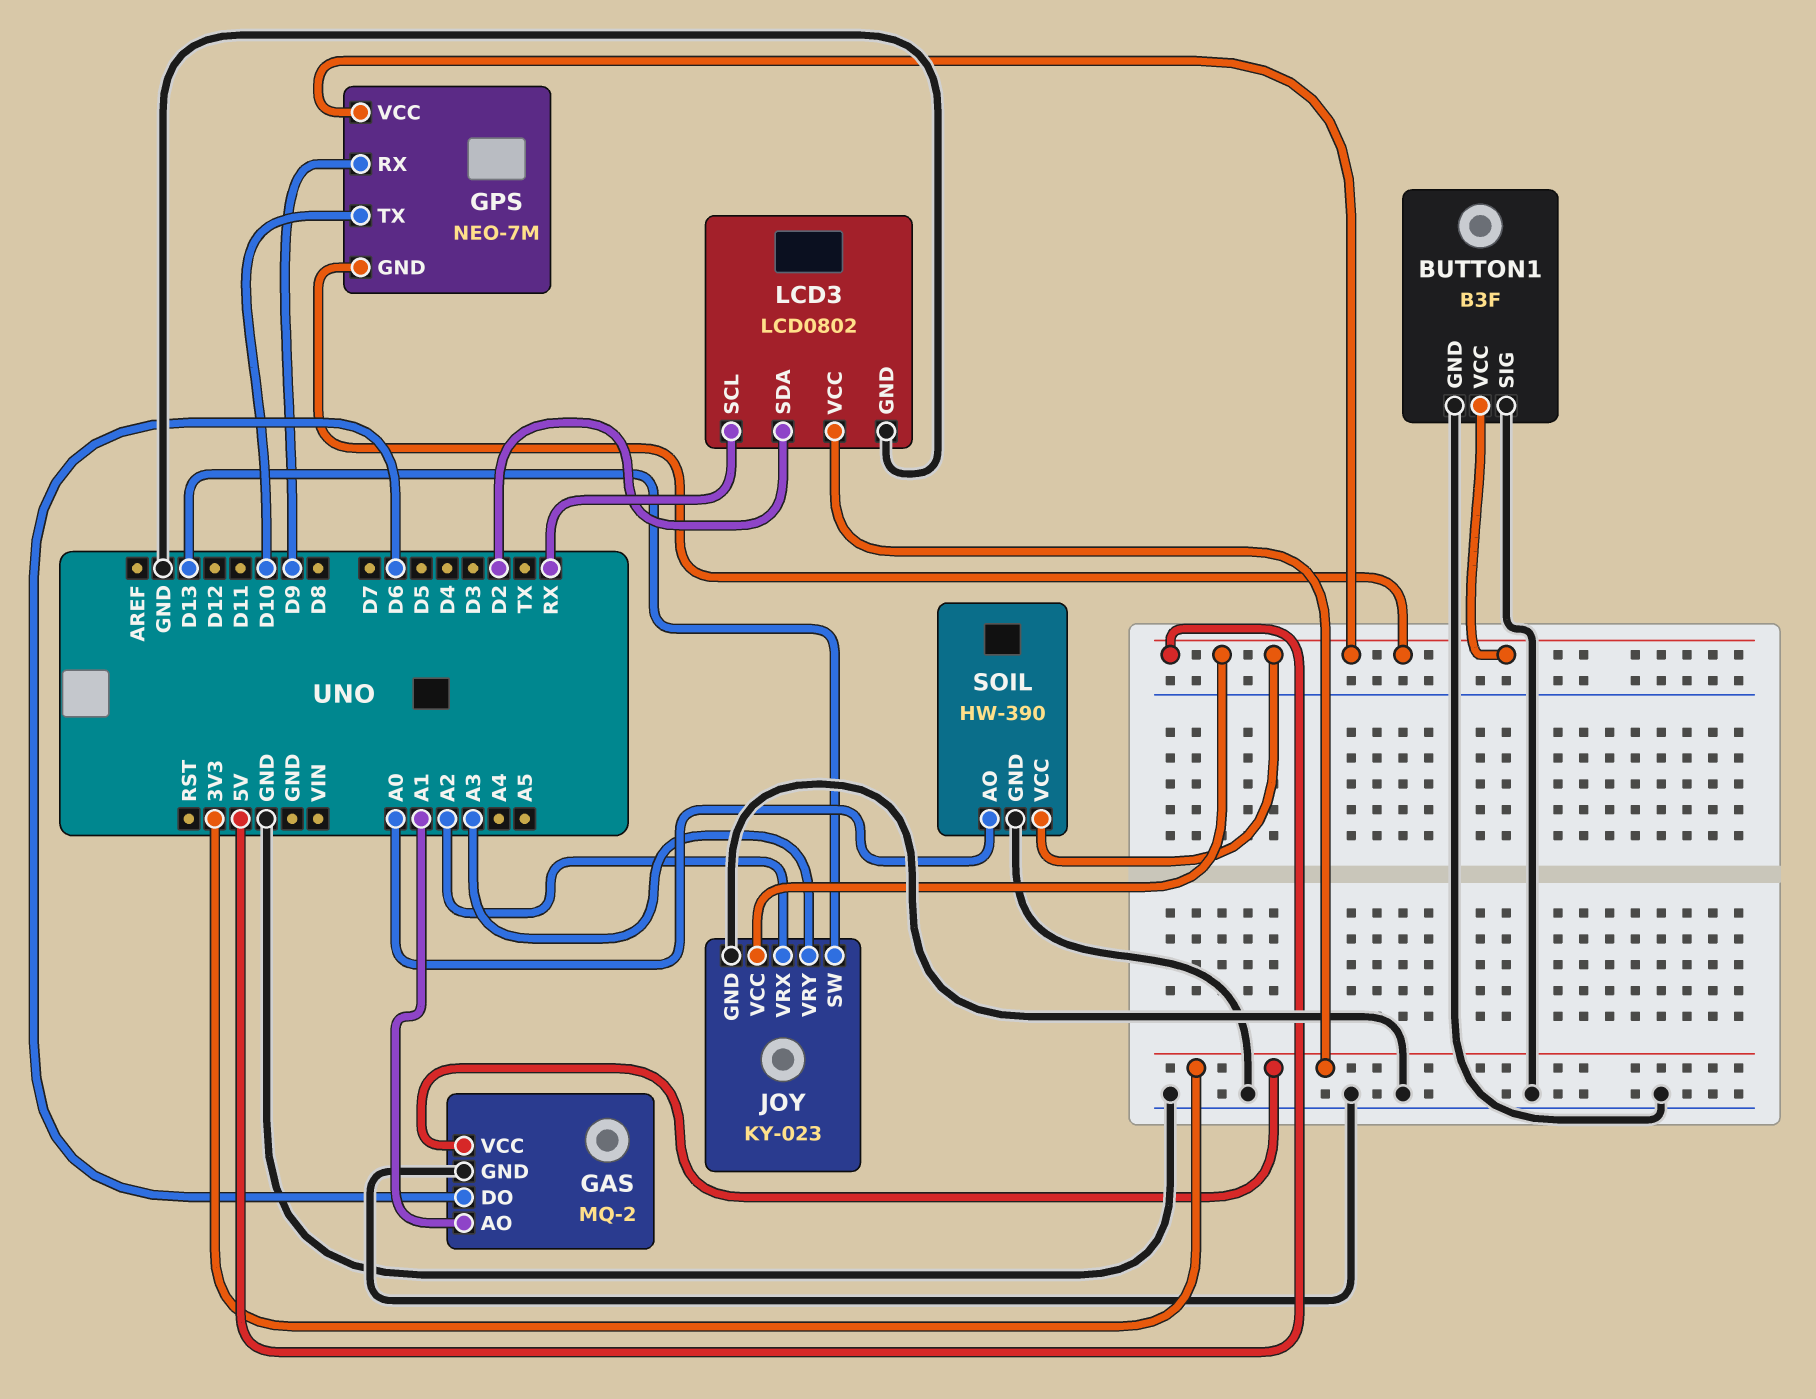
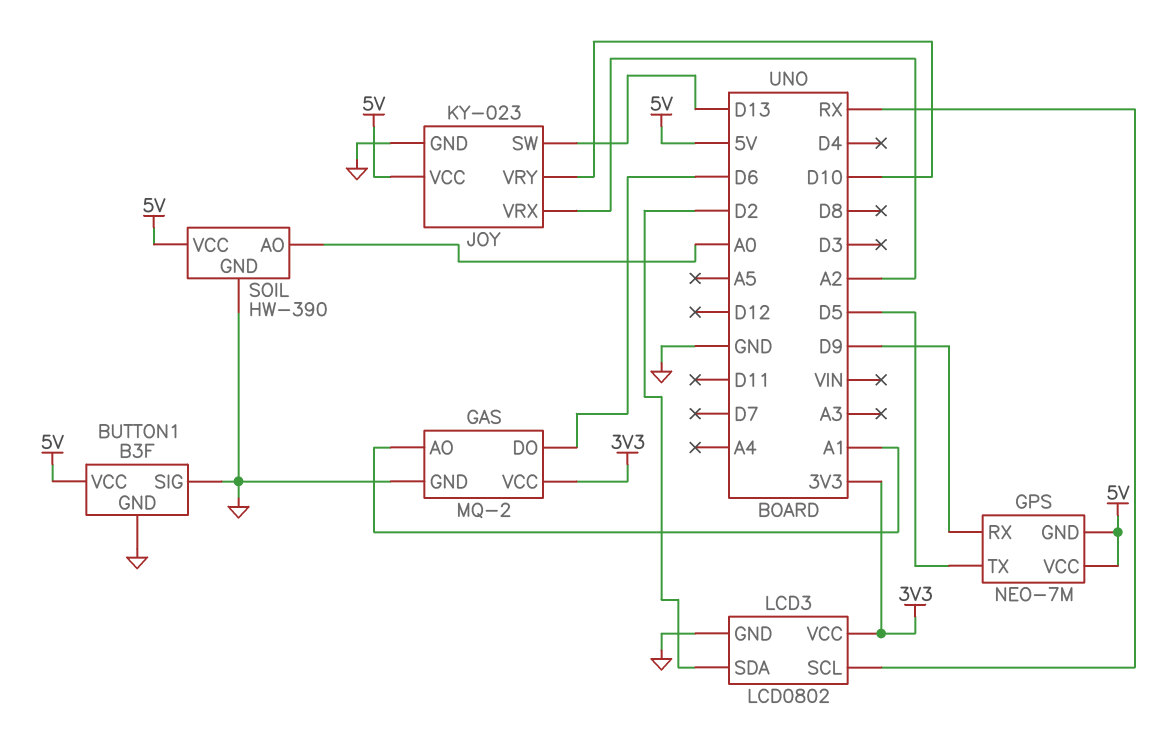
GPS pin TX: D10 -> D5
JOY pin VRY: A3 -> D10

